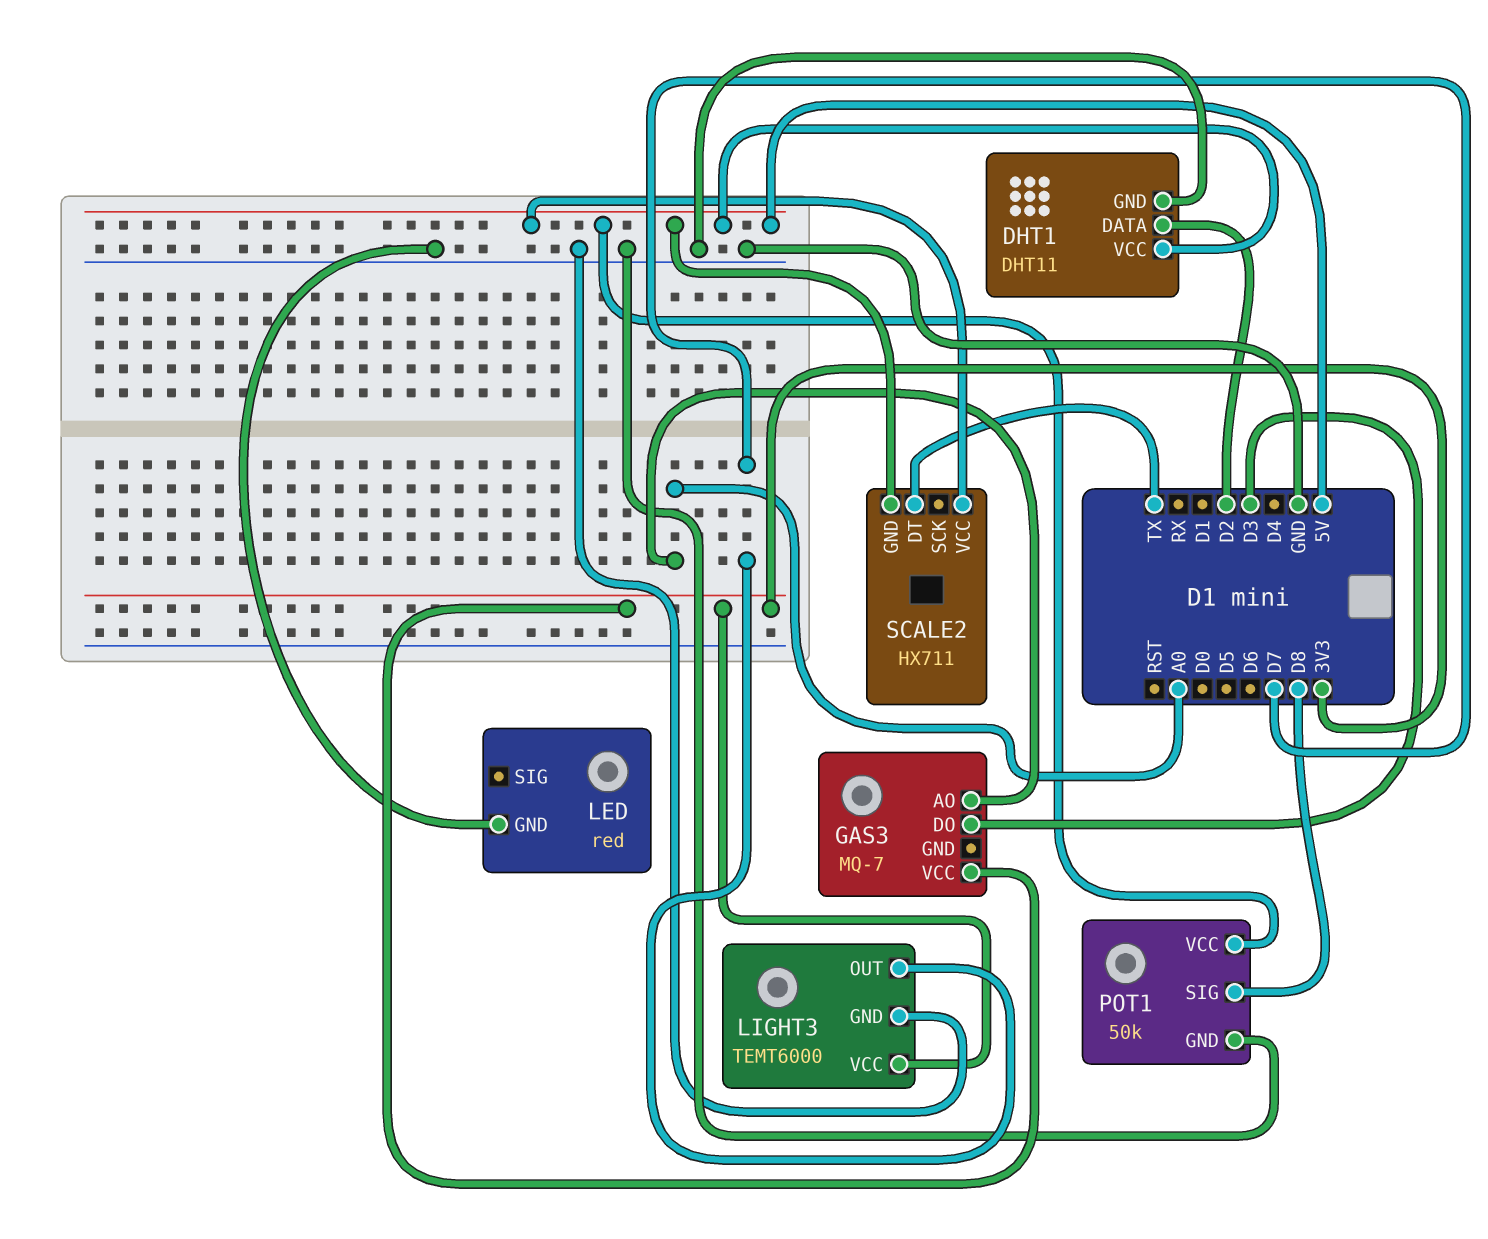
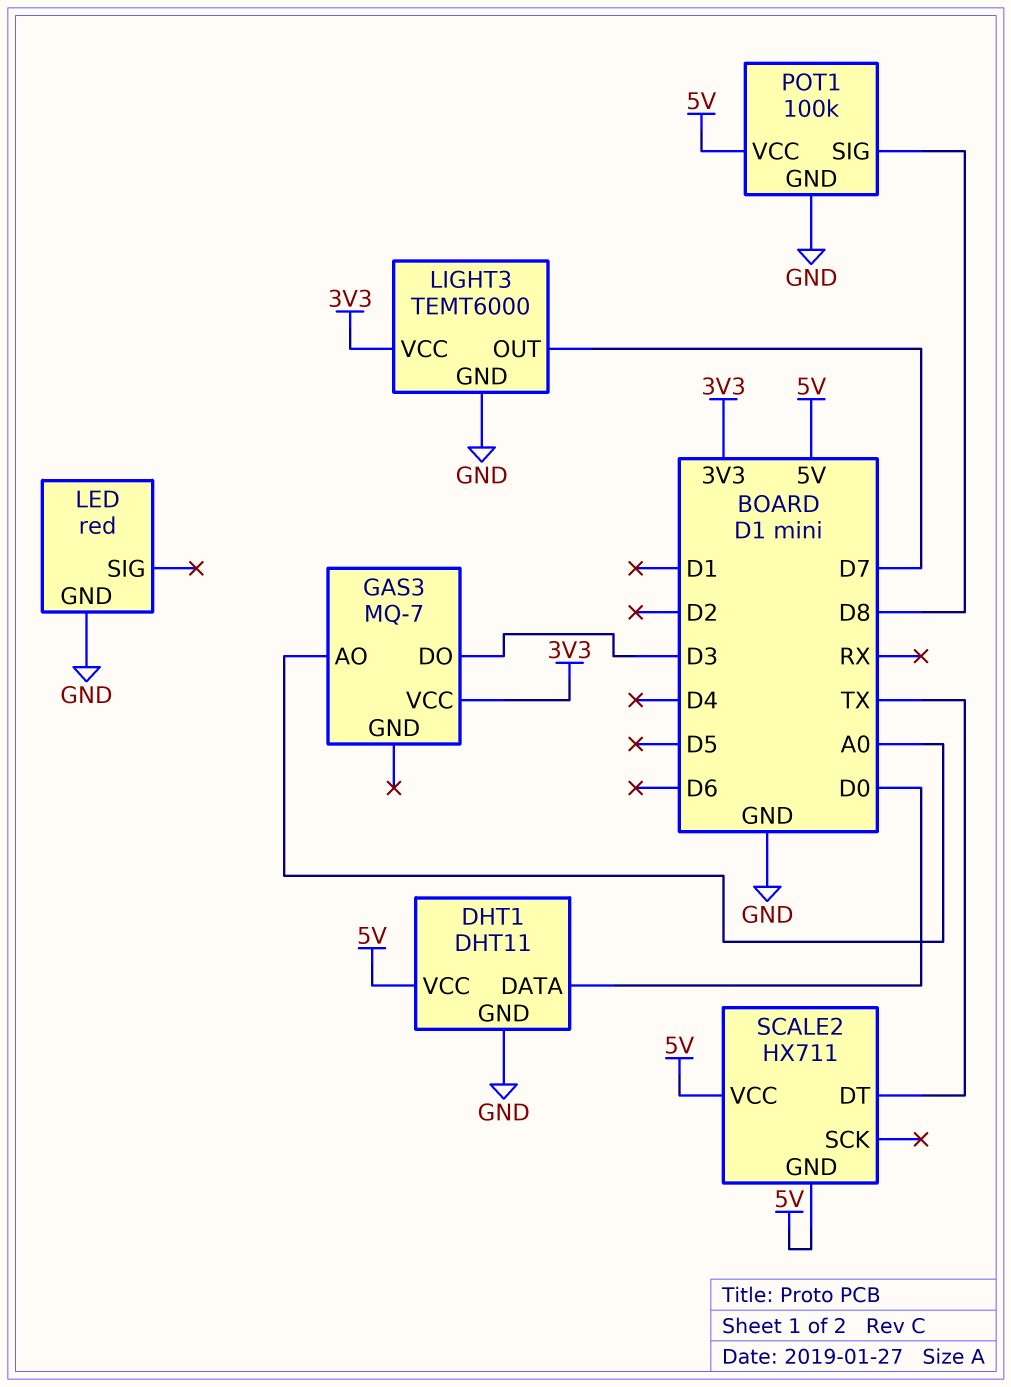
DHT1 pin DATA: D2 -> D0
POT1: 50k -> 100k

